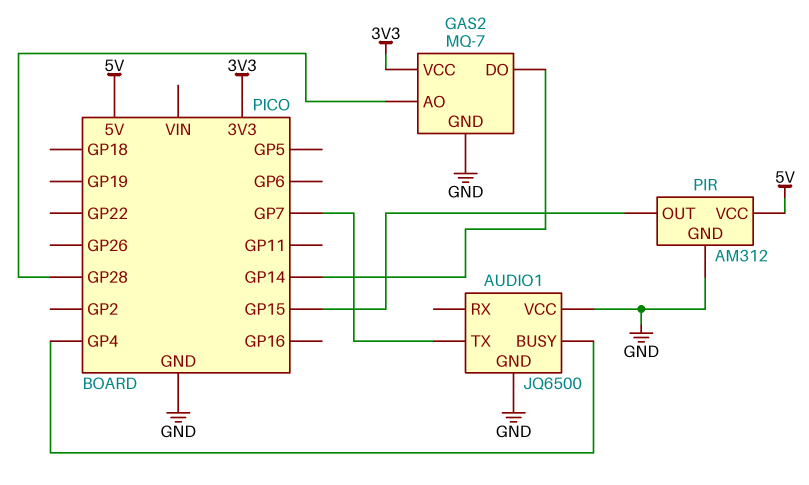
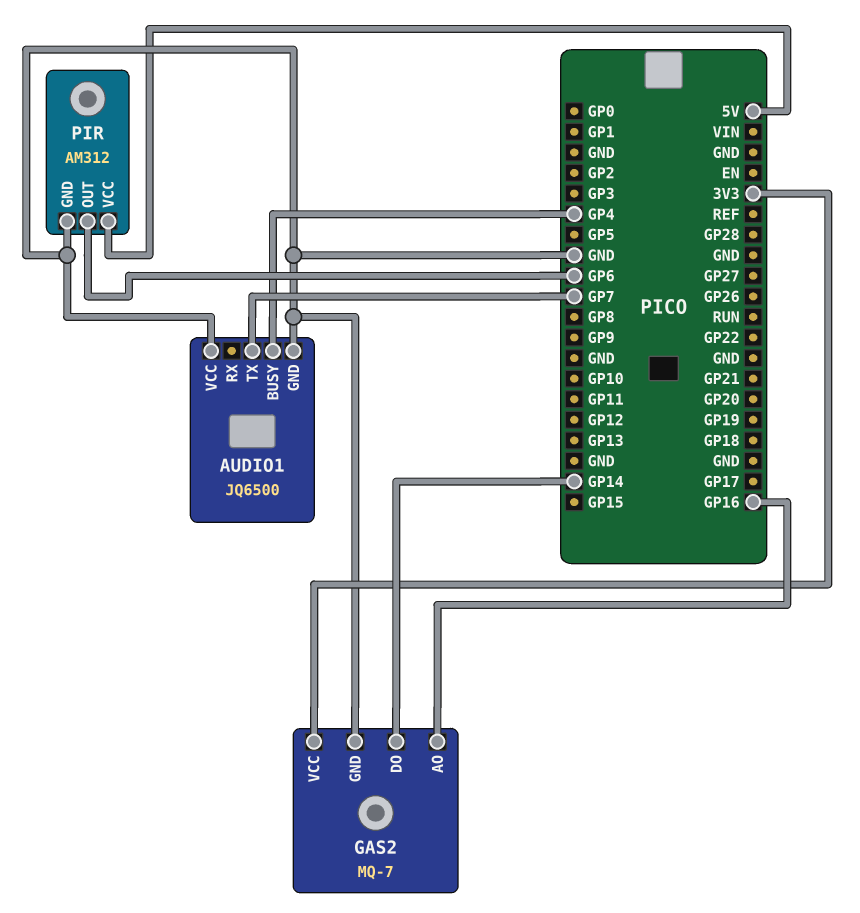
GAS2 pin AO: GP28 -> GP16
PIR pin OUT: GP15 -> GP6

